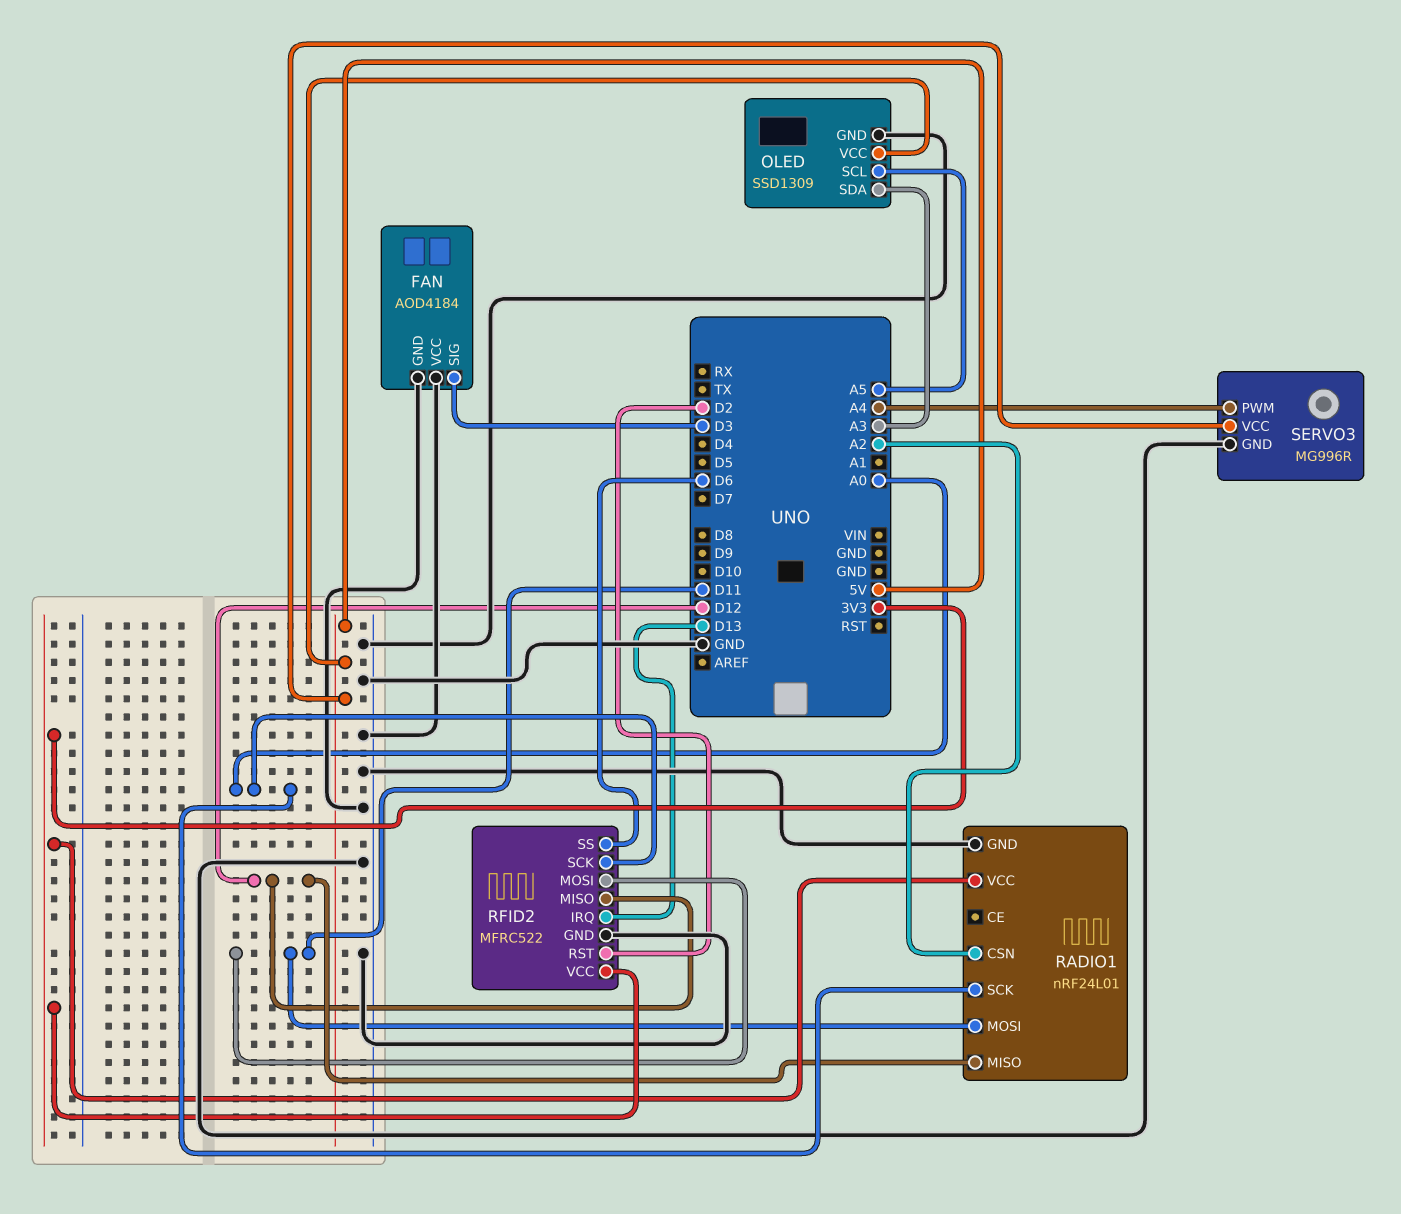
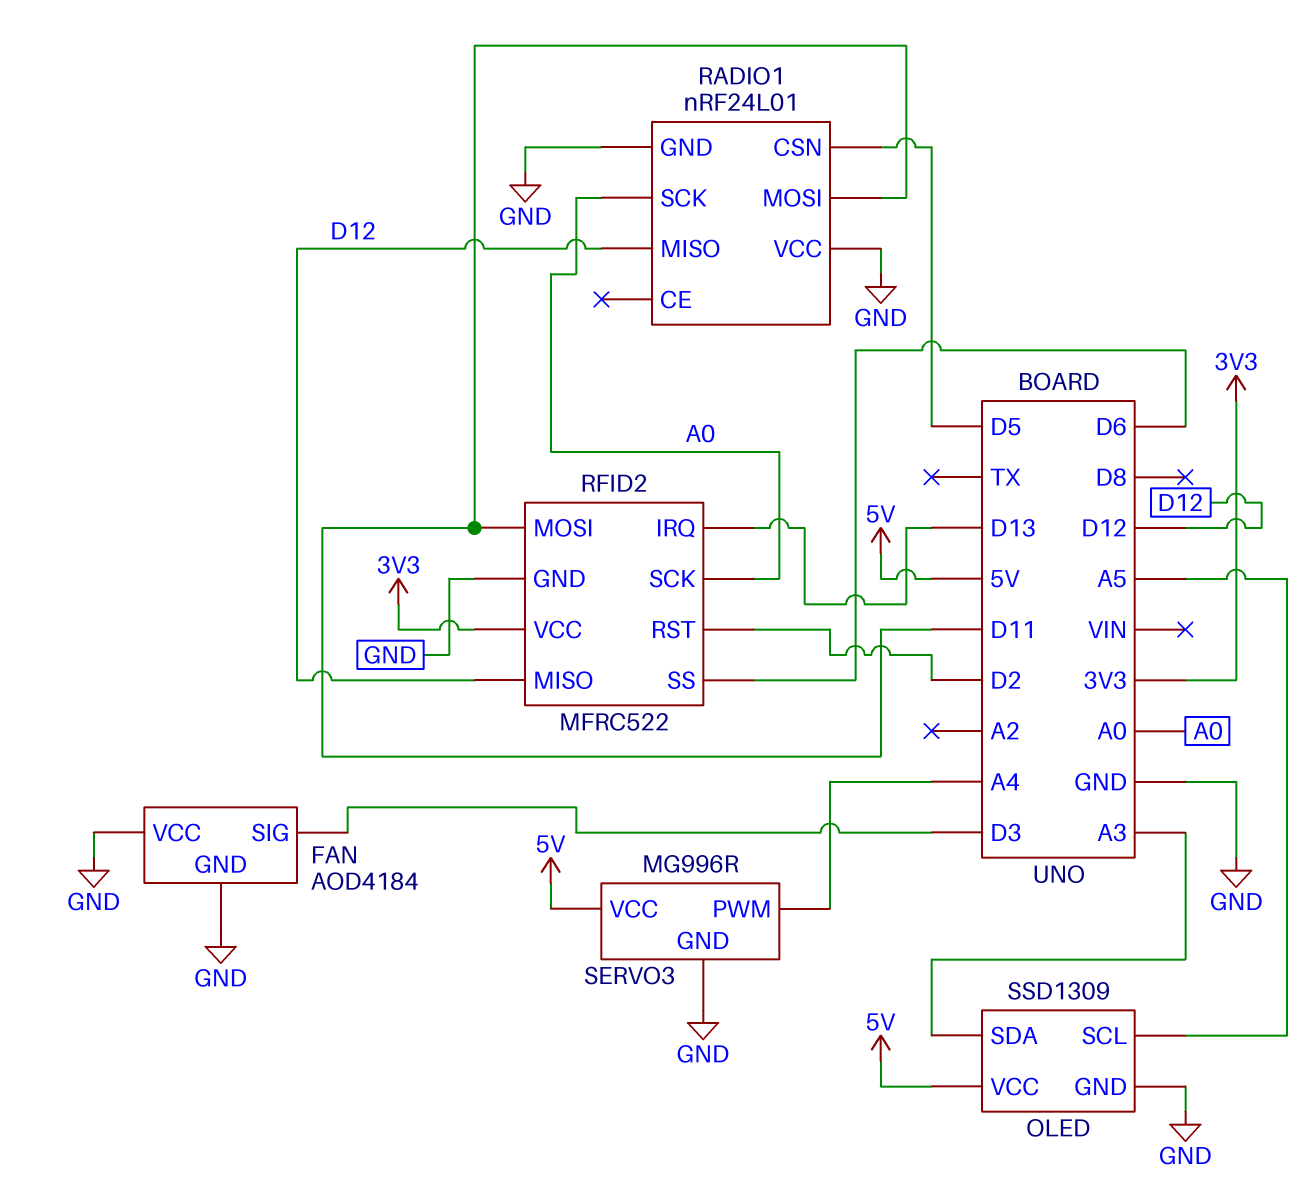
RADIO1 pin CSN: A2 -> D5
RADIO1 pin VCC: 3V3 -> GND

